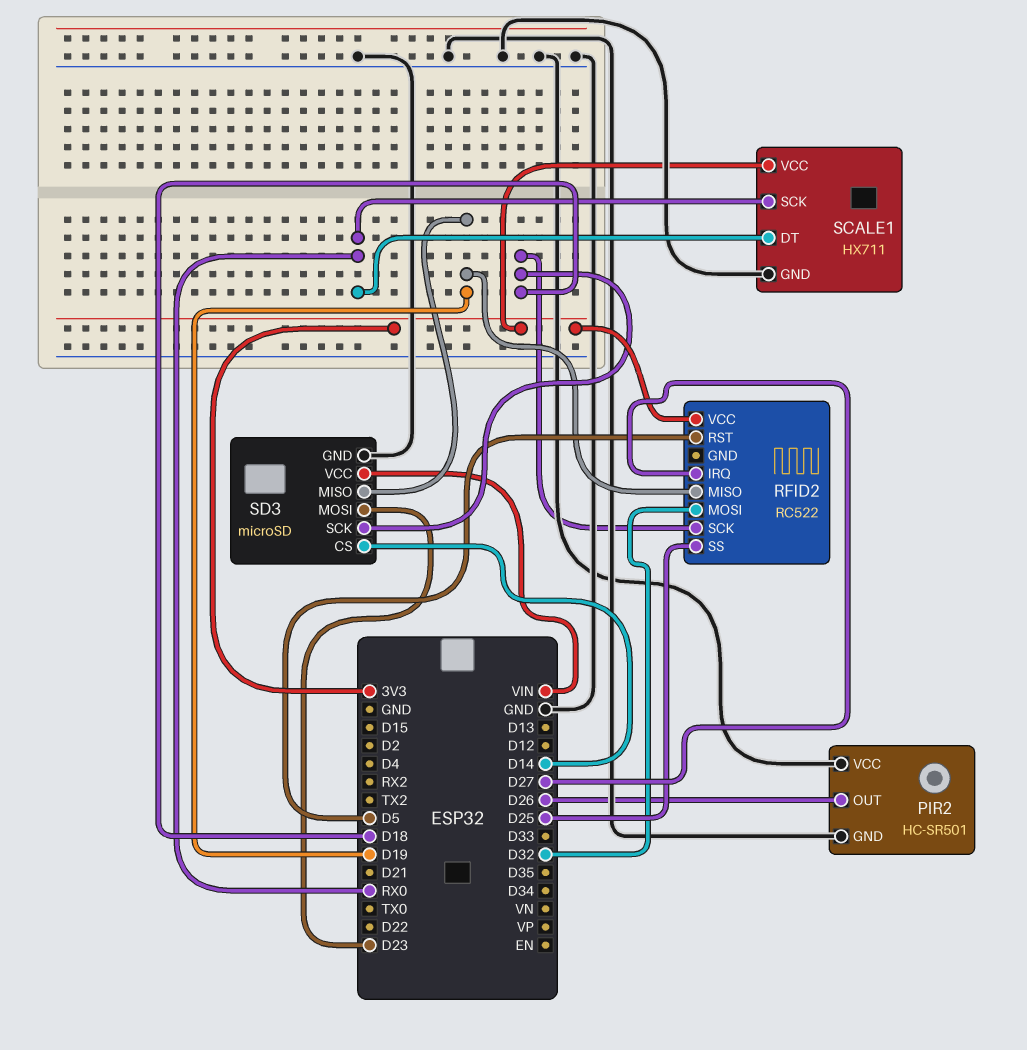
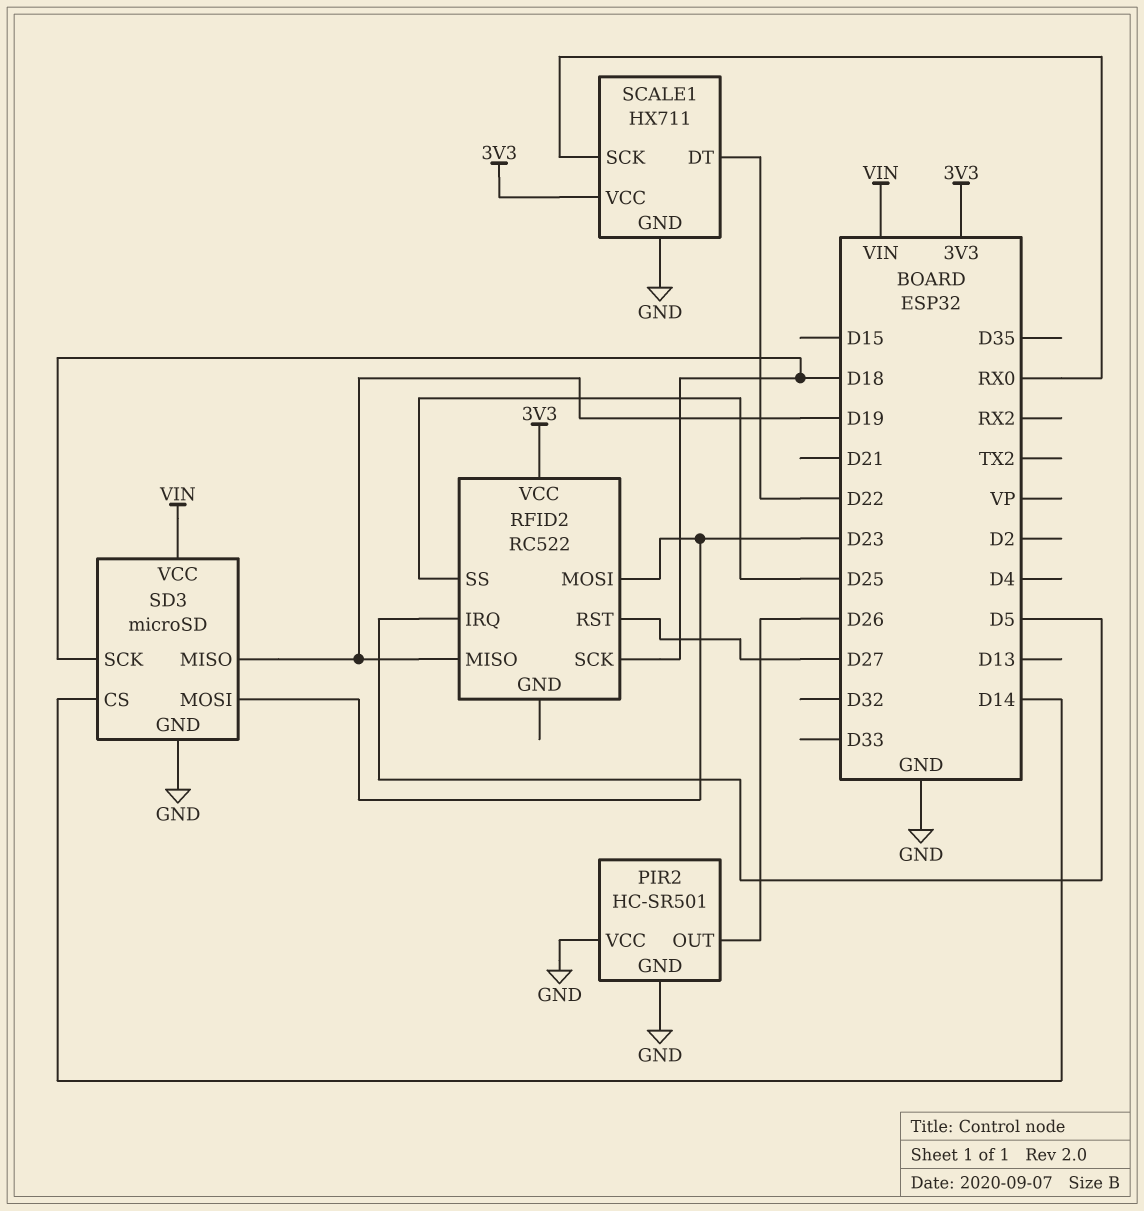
RFID2 pin IRQ: D27 -> D5
RFID2 pin MOSI: D32 -> D23
RFID2 pin RST: D5 -> D27
SCALE1 pin DT: RX0 -> D22

